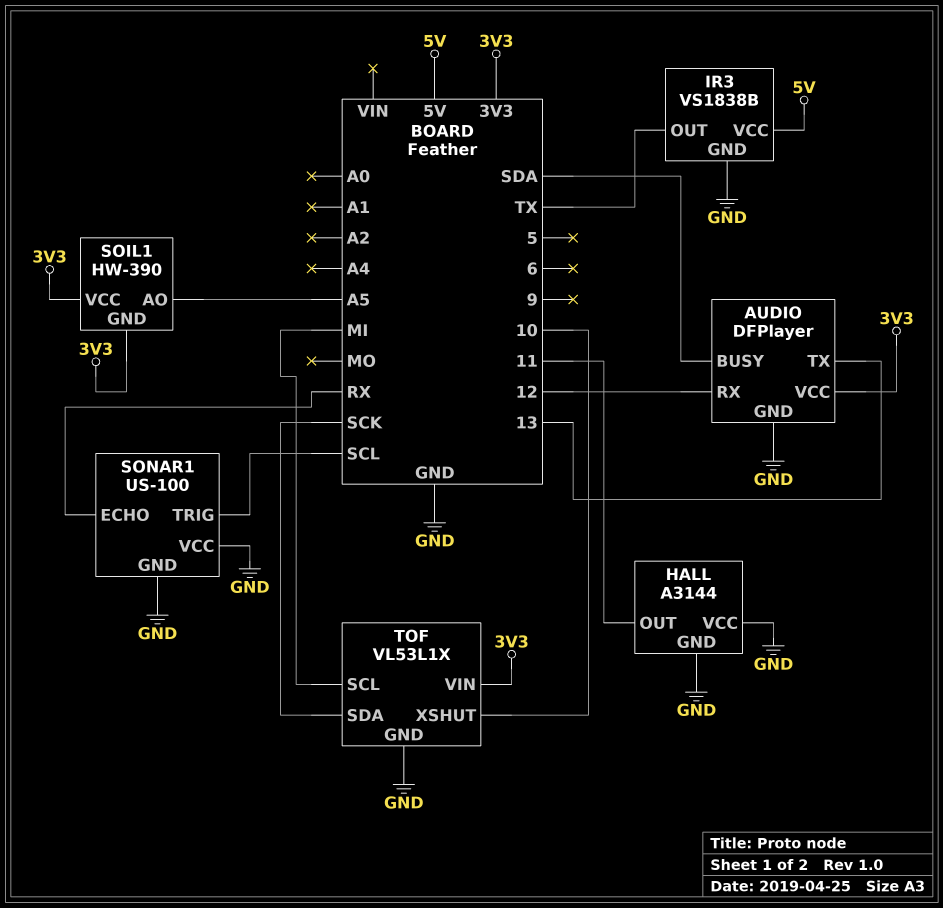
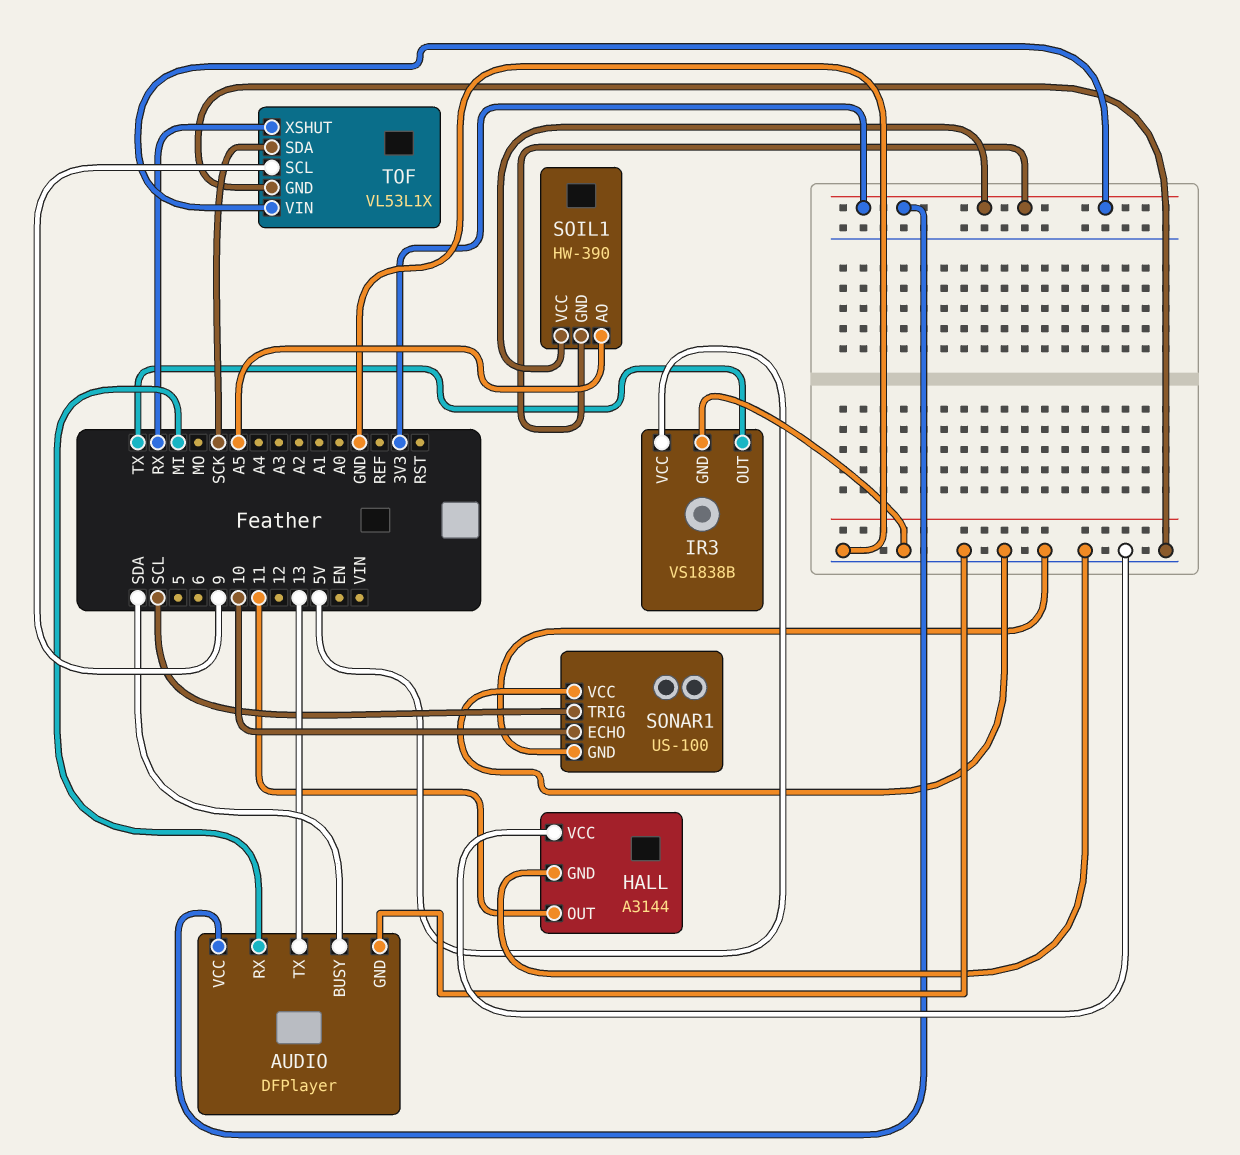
AUDIO pin RX: 12 -> MI
SONAR1 pin ECHO: RX -> 10
TOF pin SCL: MI -> 9
TOF pin XSHUT: 10 -> RX

